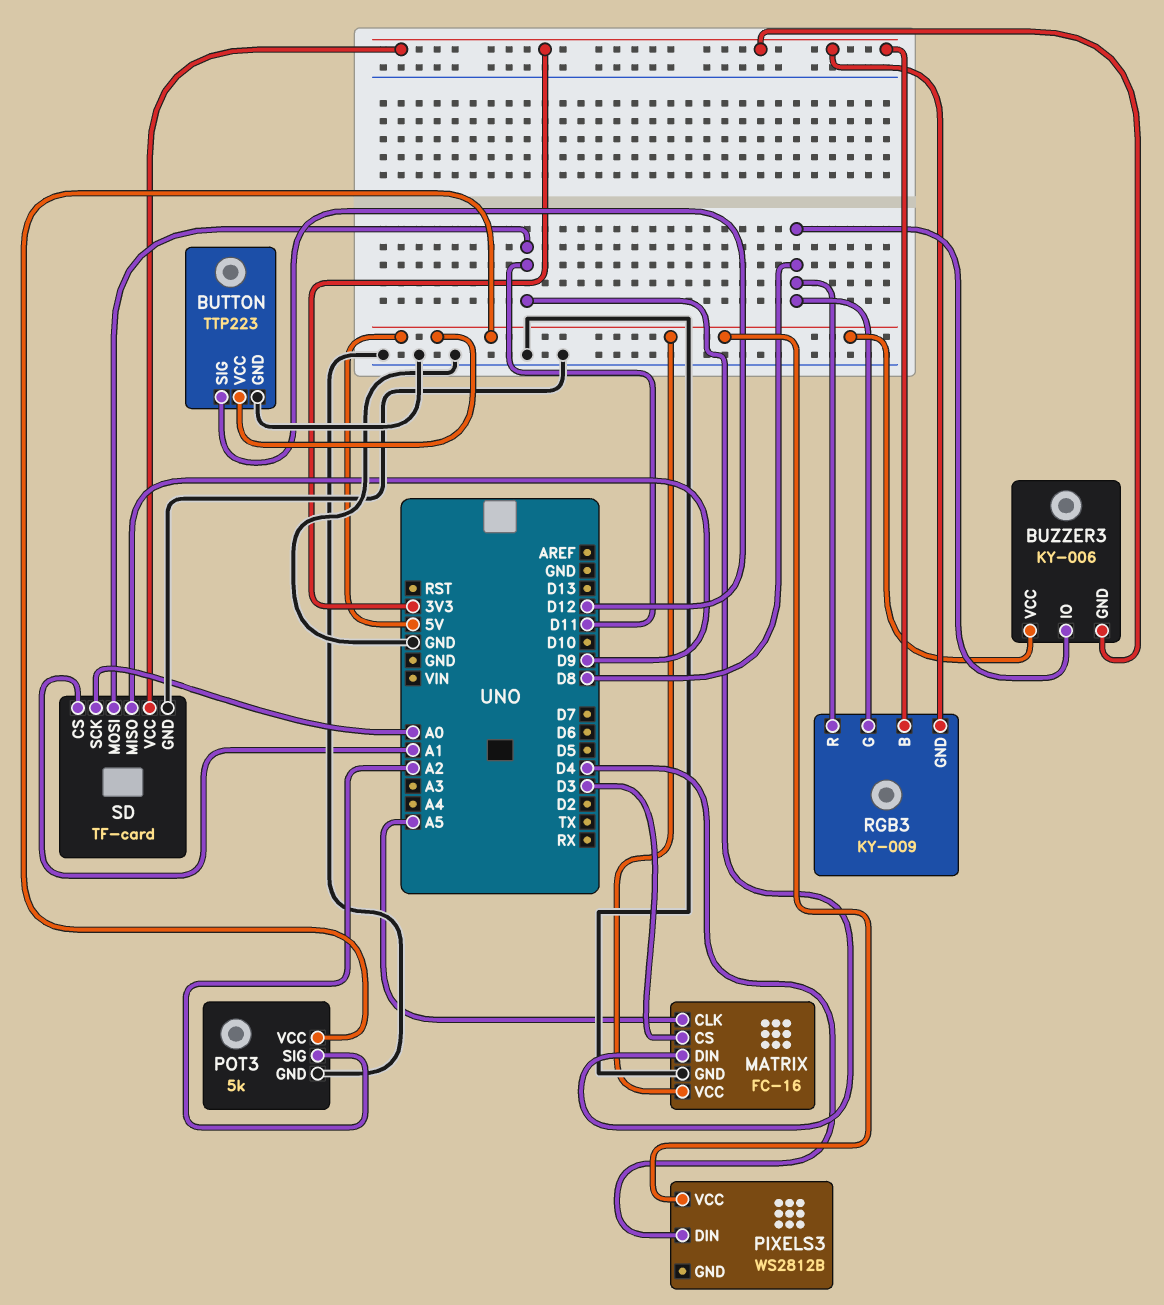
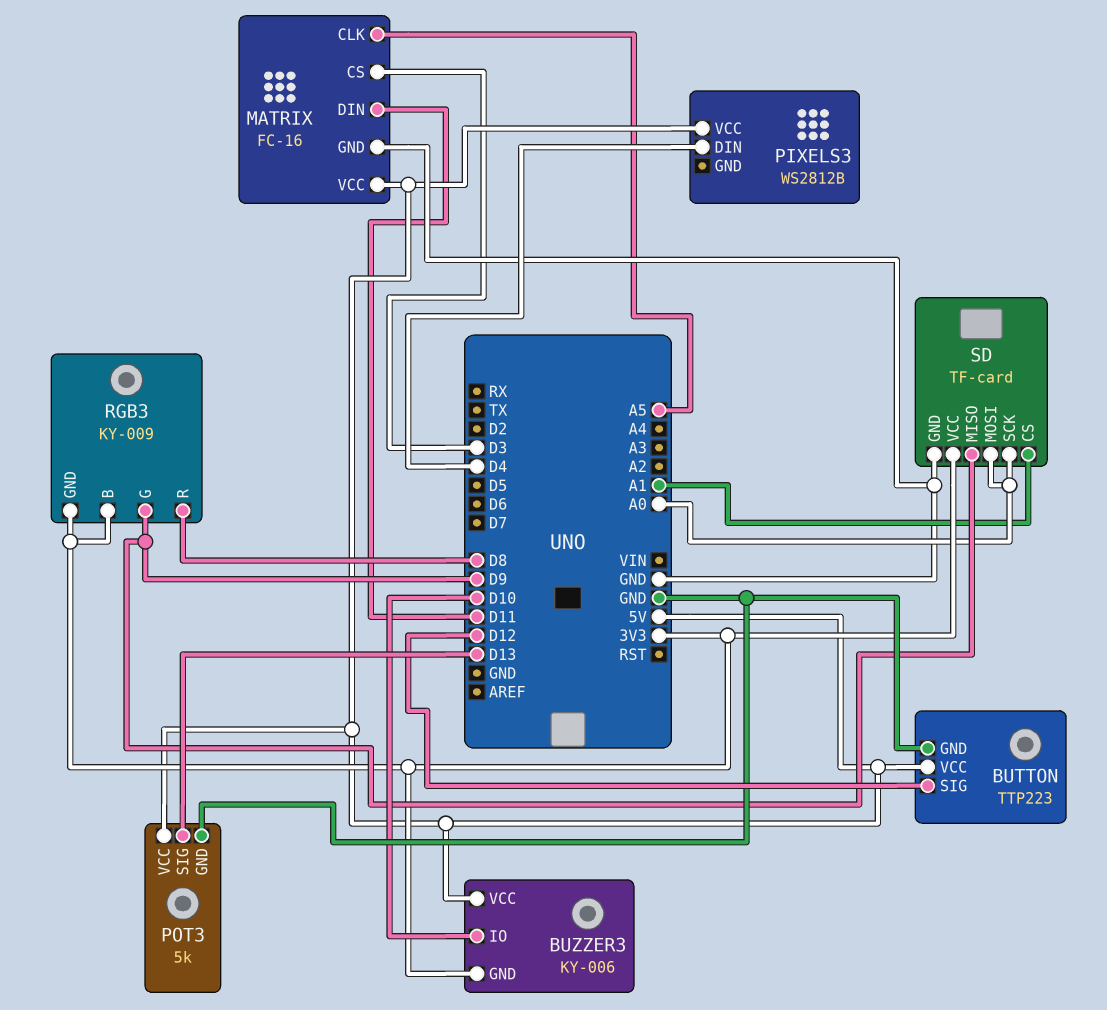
BUZZER3 pin IO: D8 -> D10
POT3 pin SIG: A2 -> D13
RGB3 pin G: D8 -> D9
SD pin MOSI: D11 -> A0

